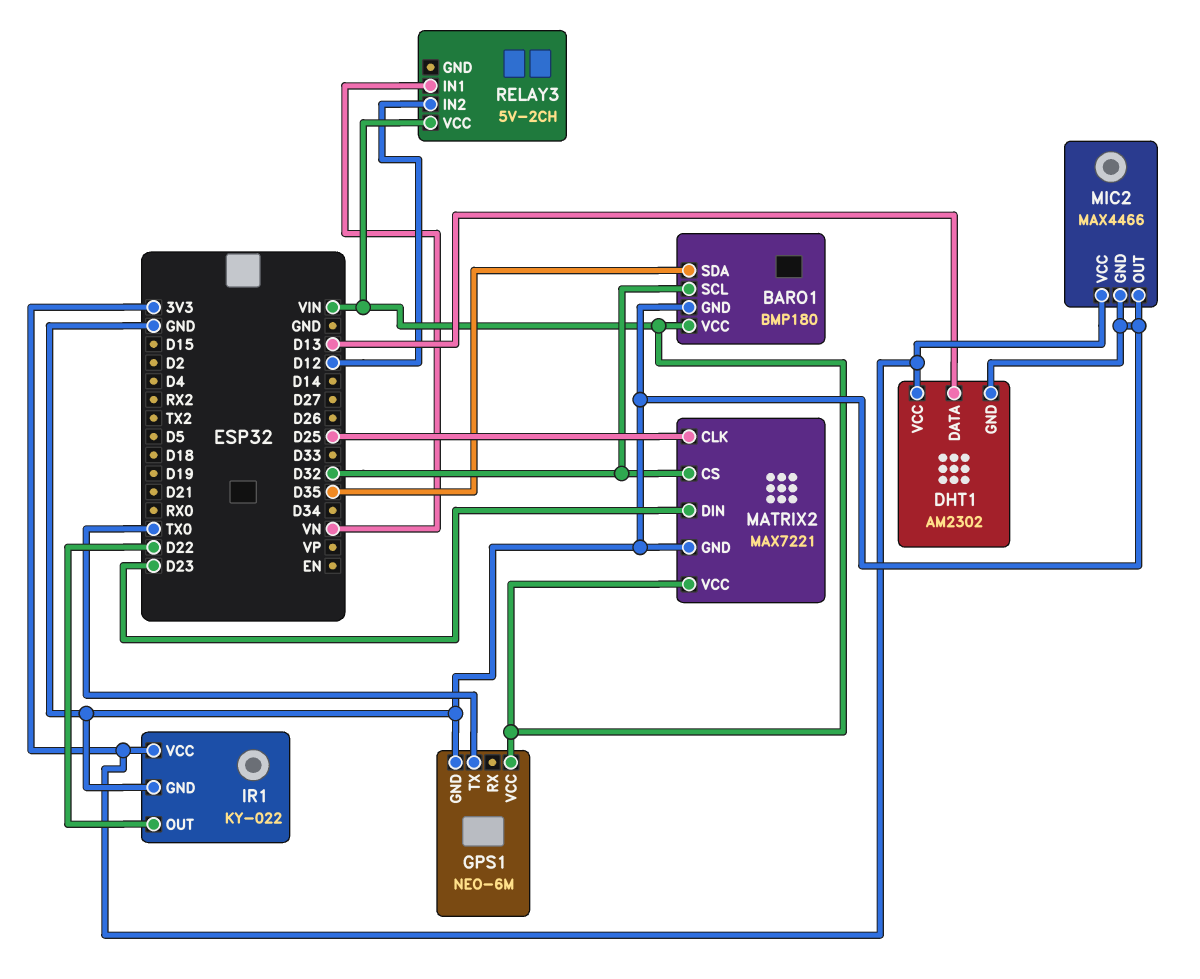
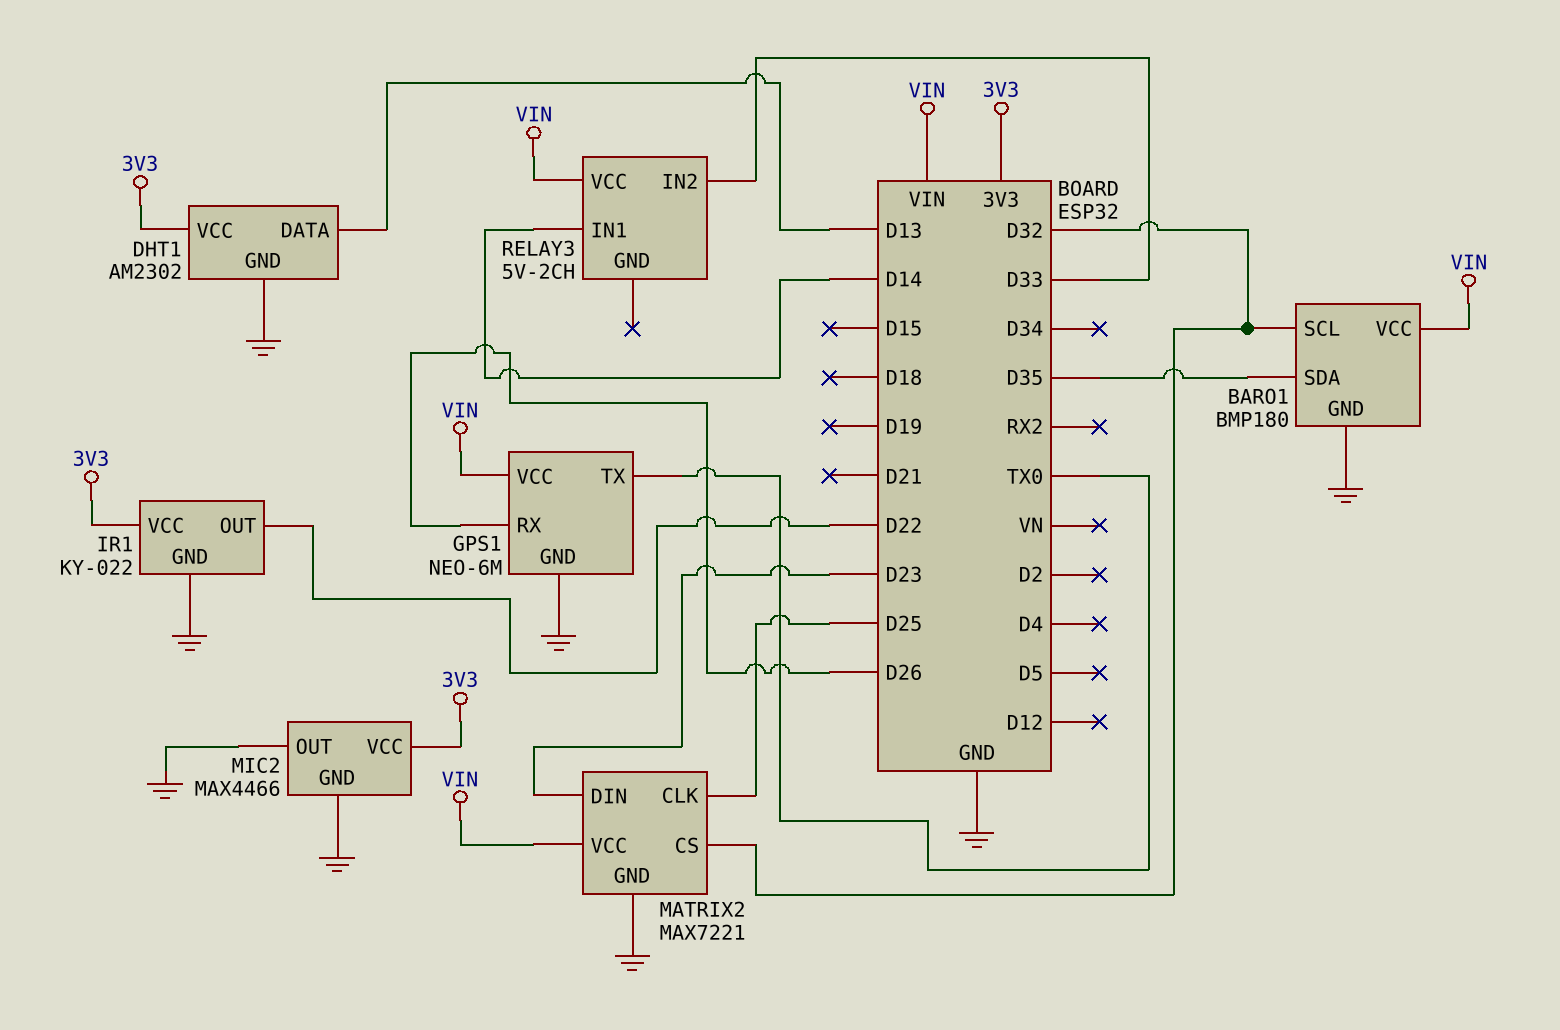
GPS1 pin RX: none -> D26
RELAY3 pin IN1: VN -> D14
RELAY3 pin IN2: D12 -> D33

